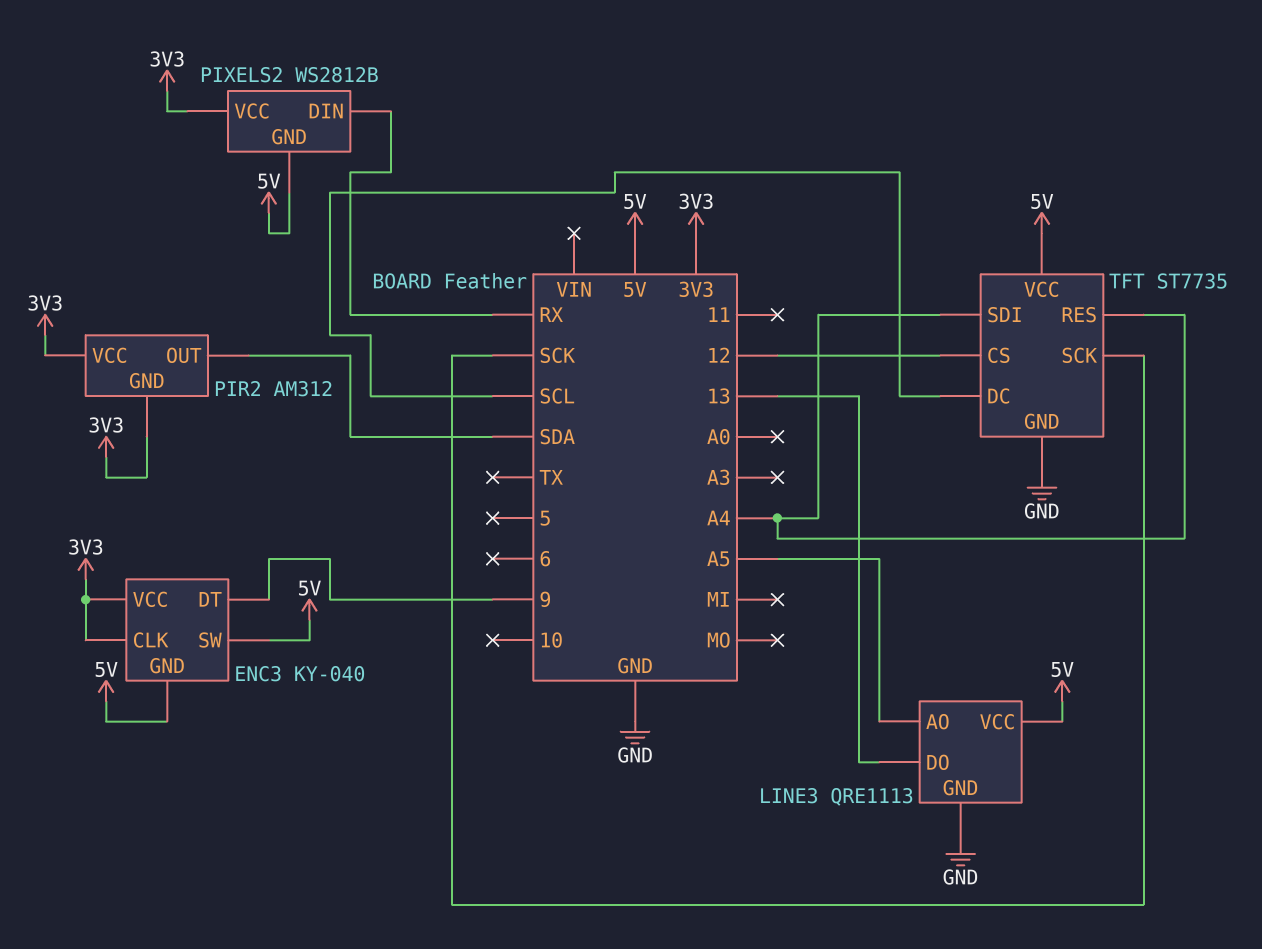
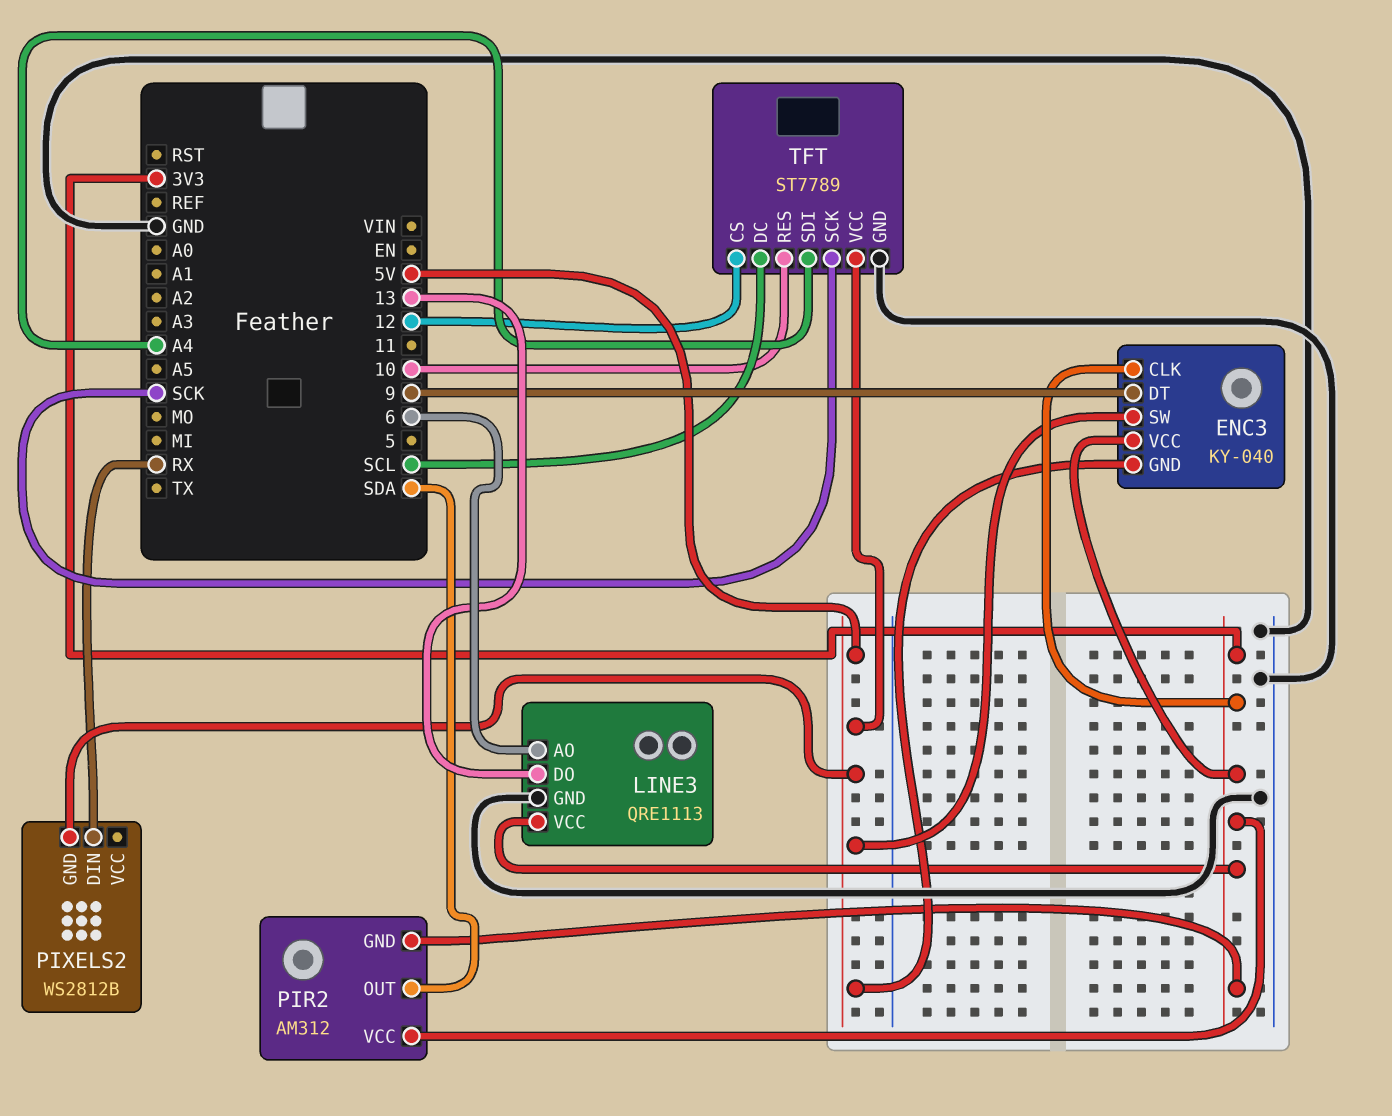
LINE3 pin AO: A5 -> 6
LINE3 pin VCC: 5V -> 3V3
PIXELS2 pin VCC: 3V3 -> none
TFT: ST7735 -> ST7789
TFT pin RES: A4 -> 10

